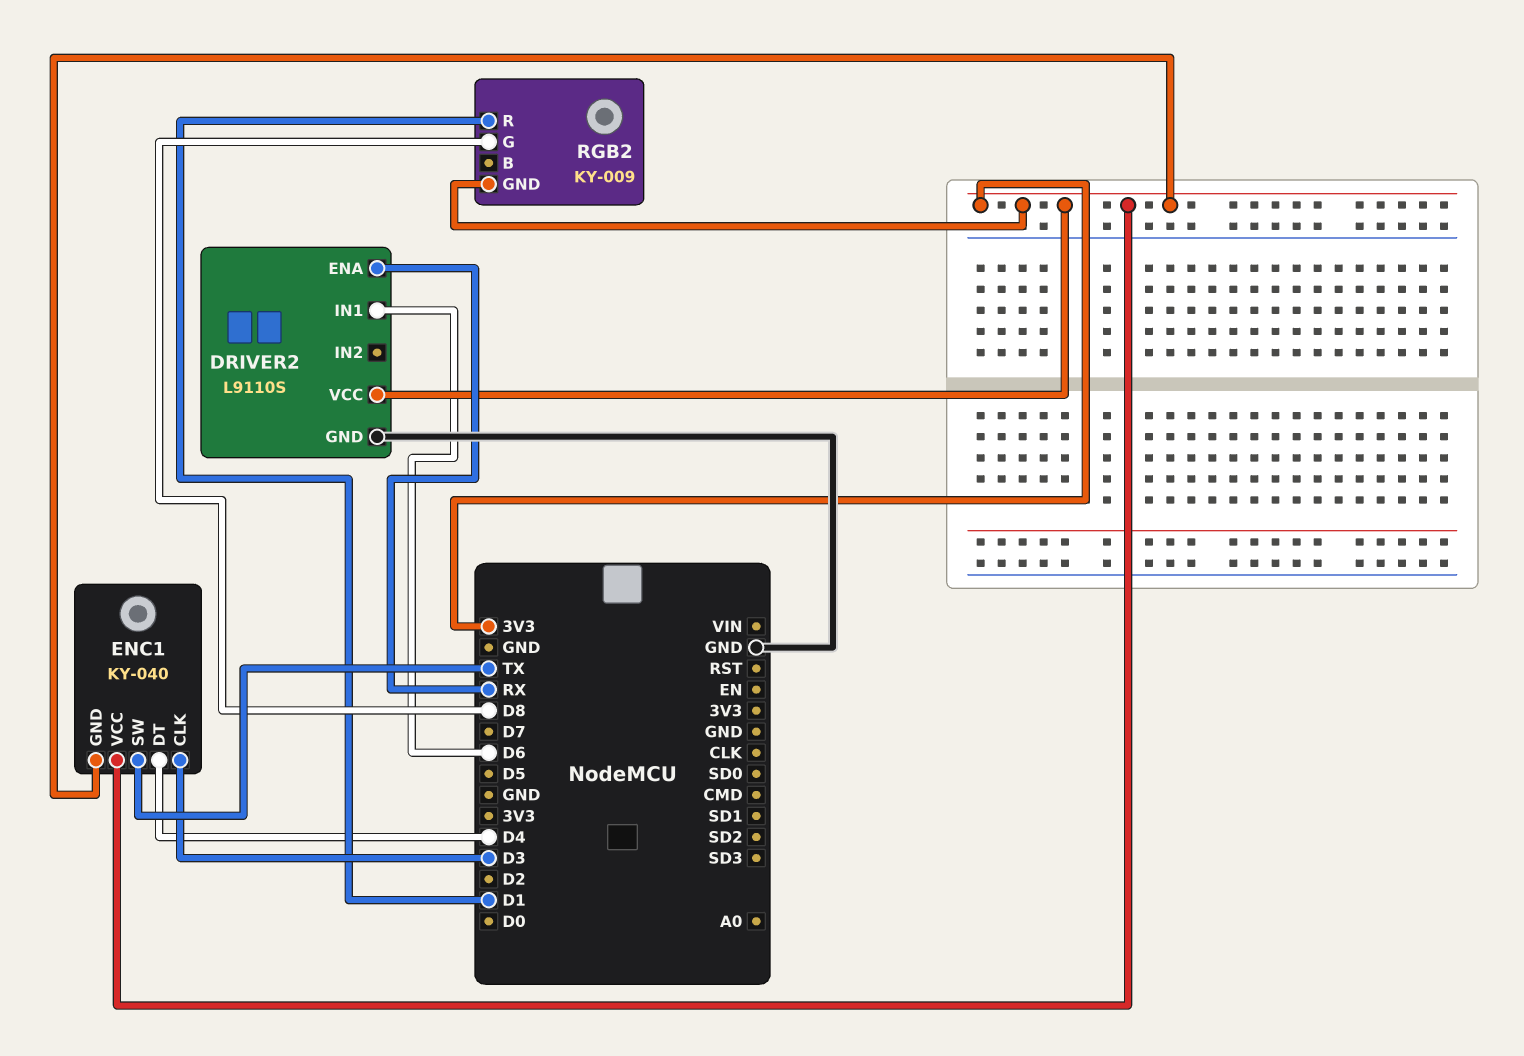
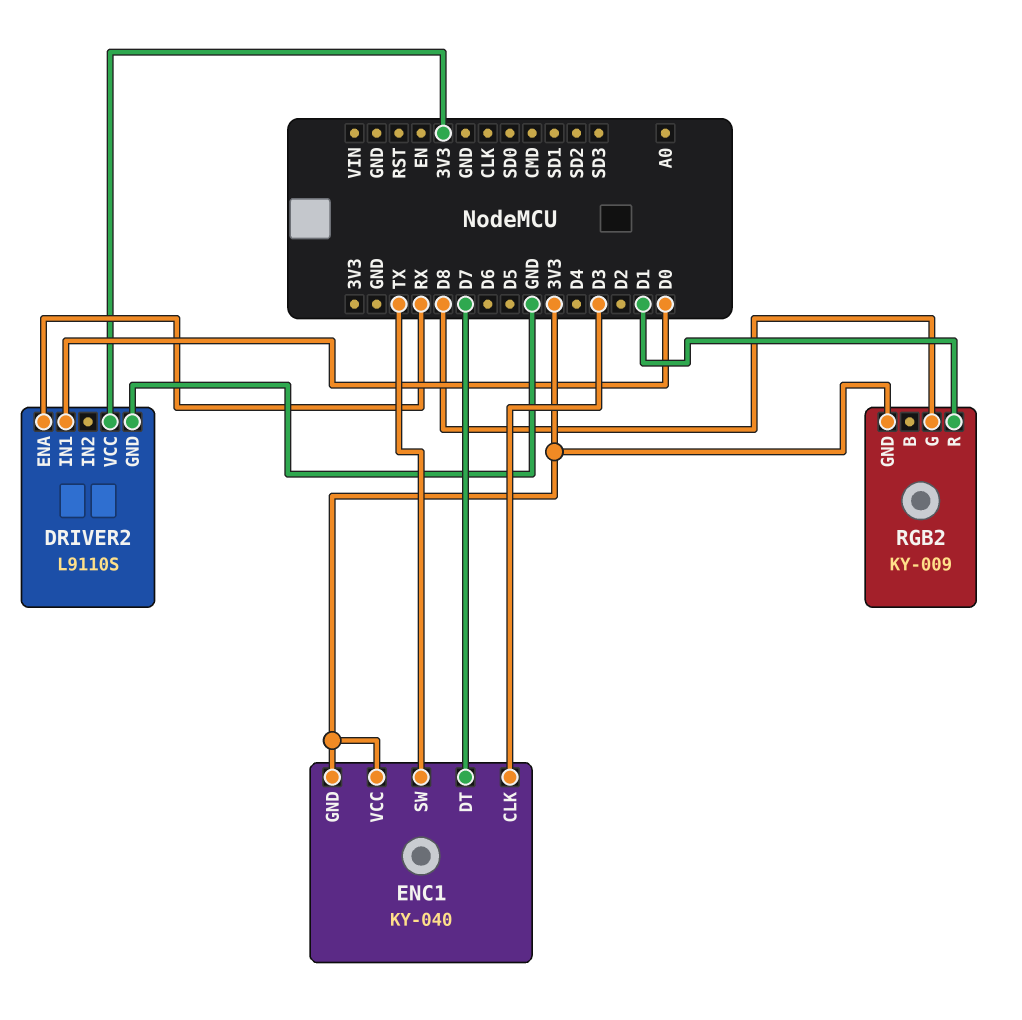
DRIVER2 pin IN1: D6 -> D0
ENC1 pin DT: D4 -> D7

